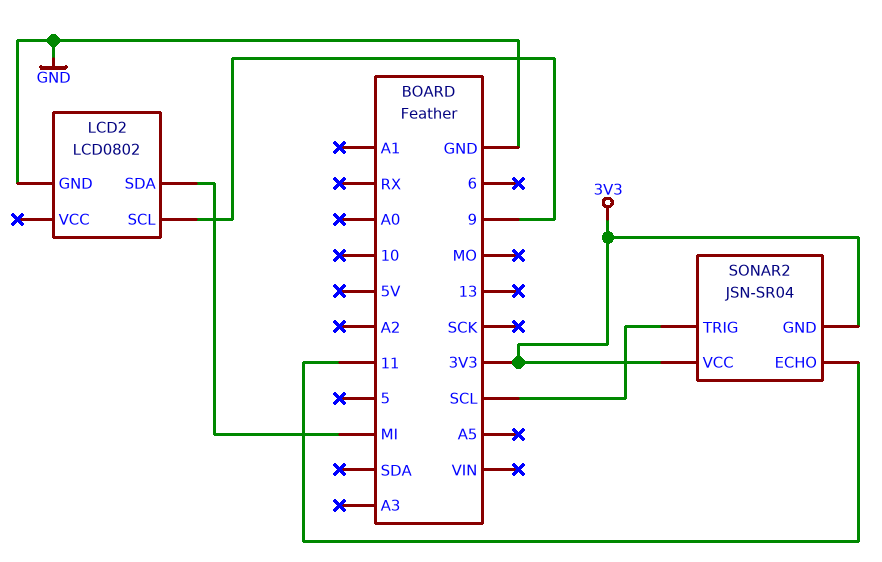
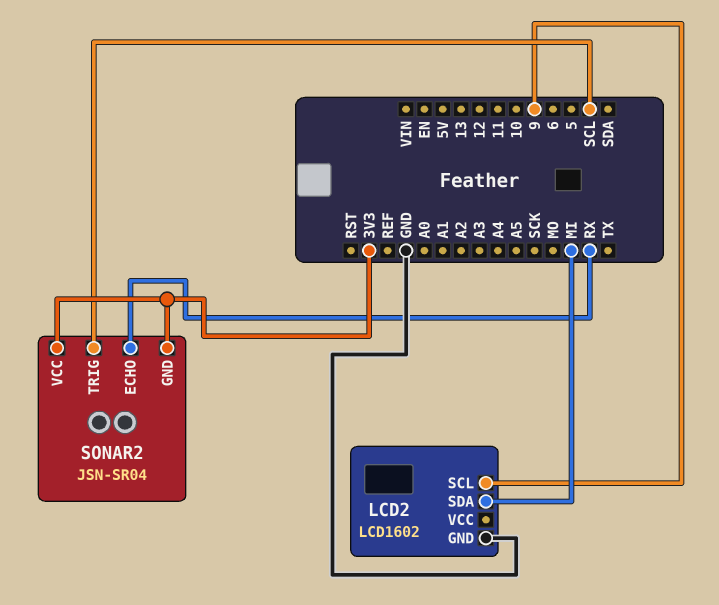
LCD2: LCD0802 -> LCD1602
SONAR2 pin ECHO: 11 -> RX

